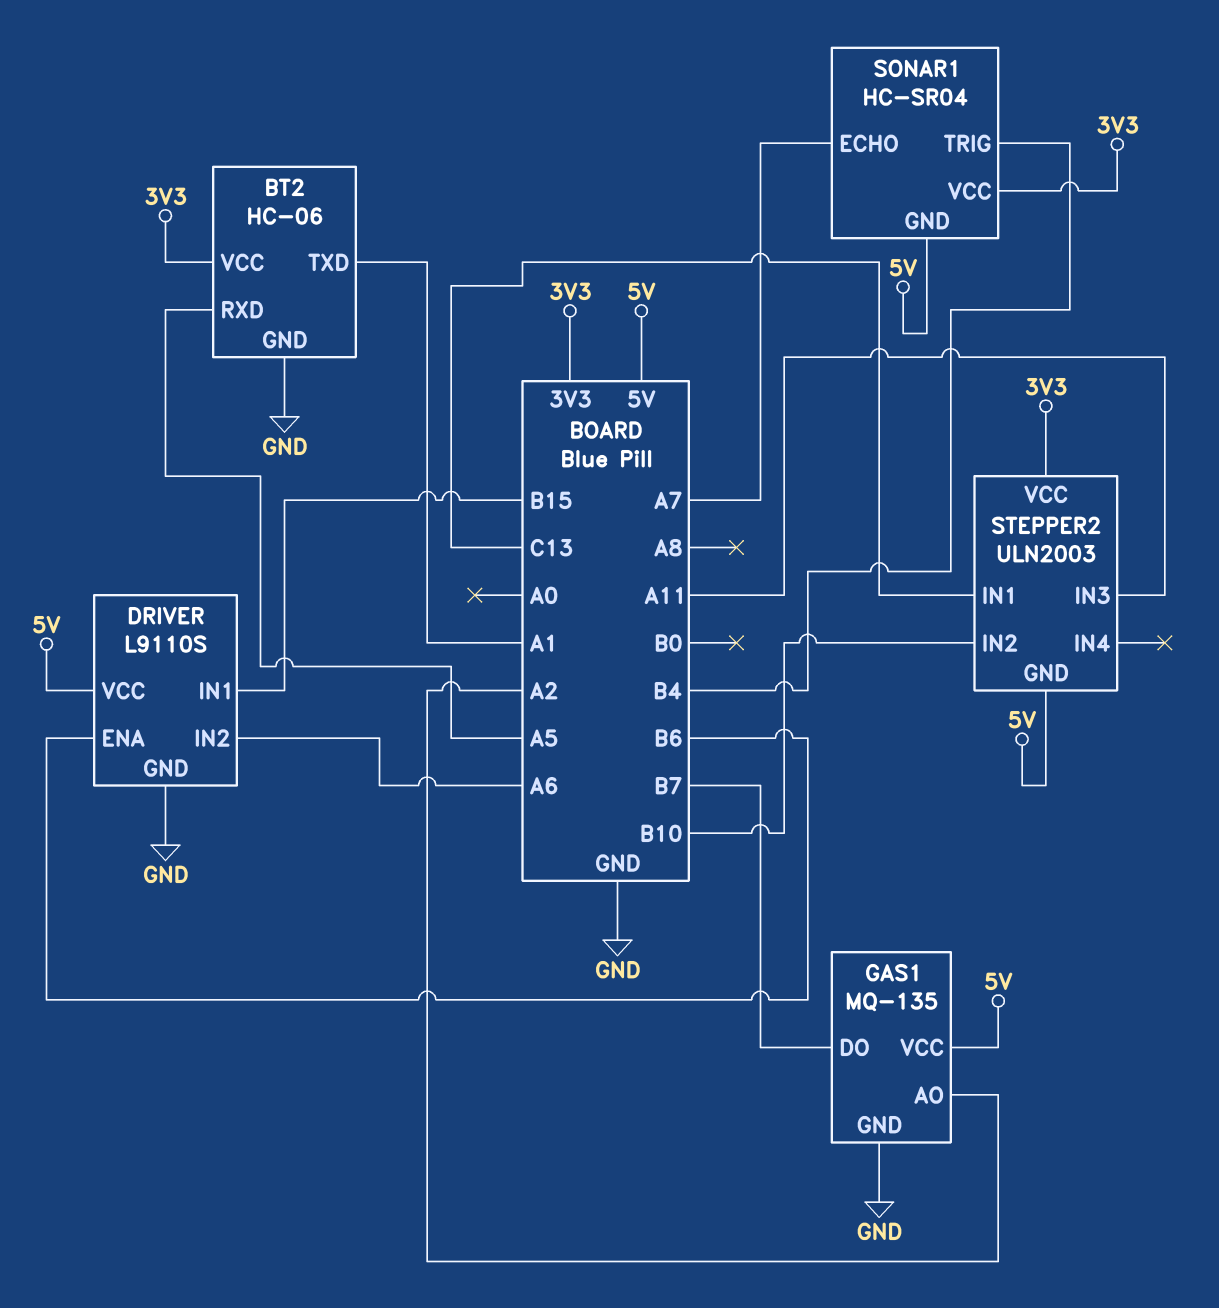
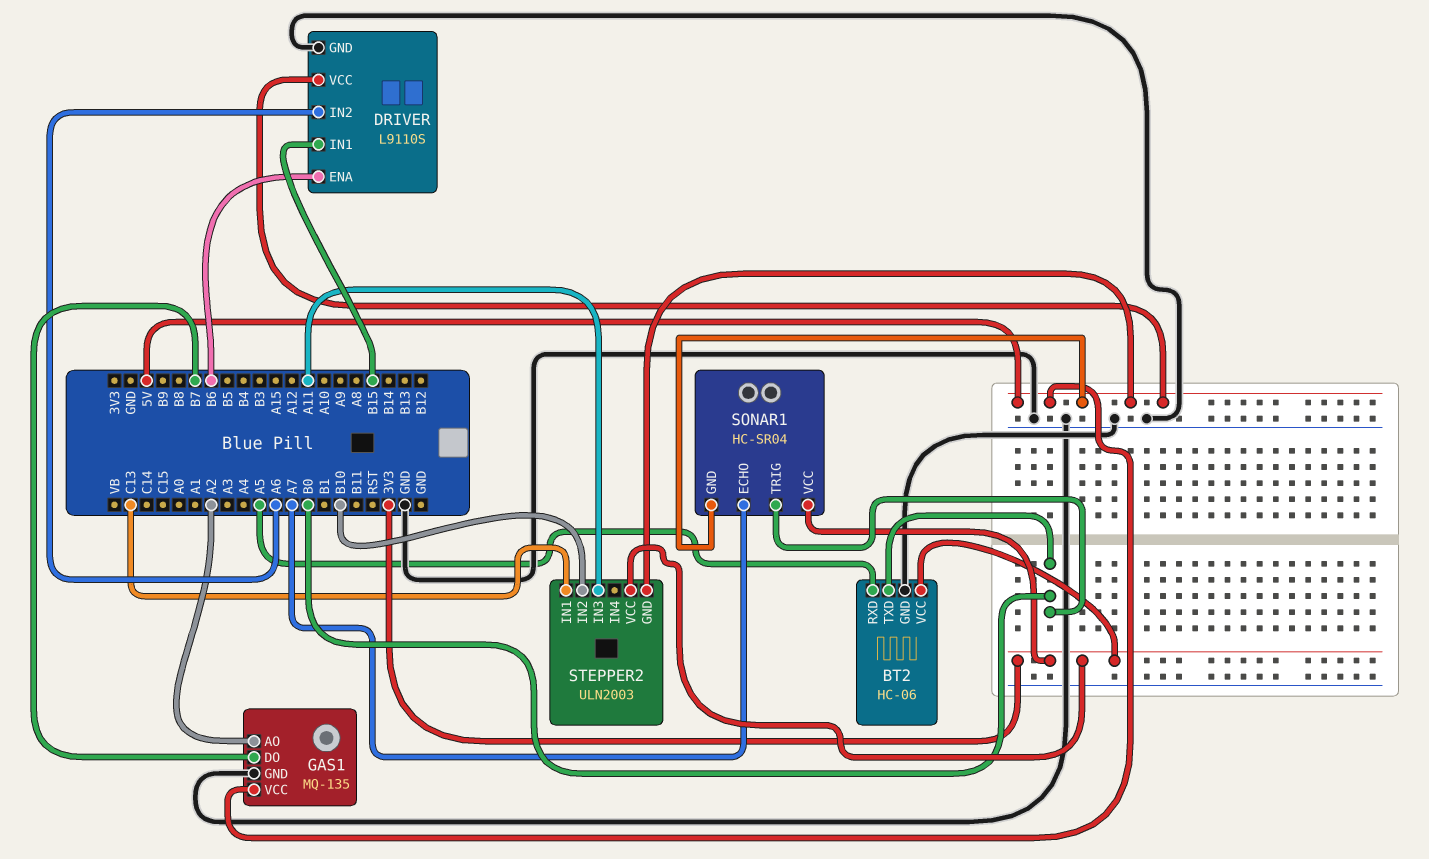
BT2 pin TXD: A1 -> B0
SONAR1 pin TRIG: B4 -> B0

